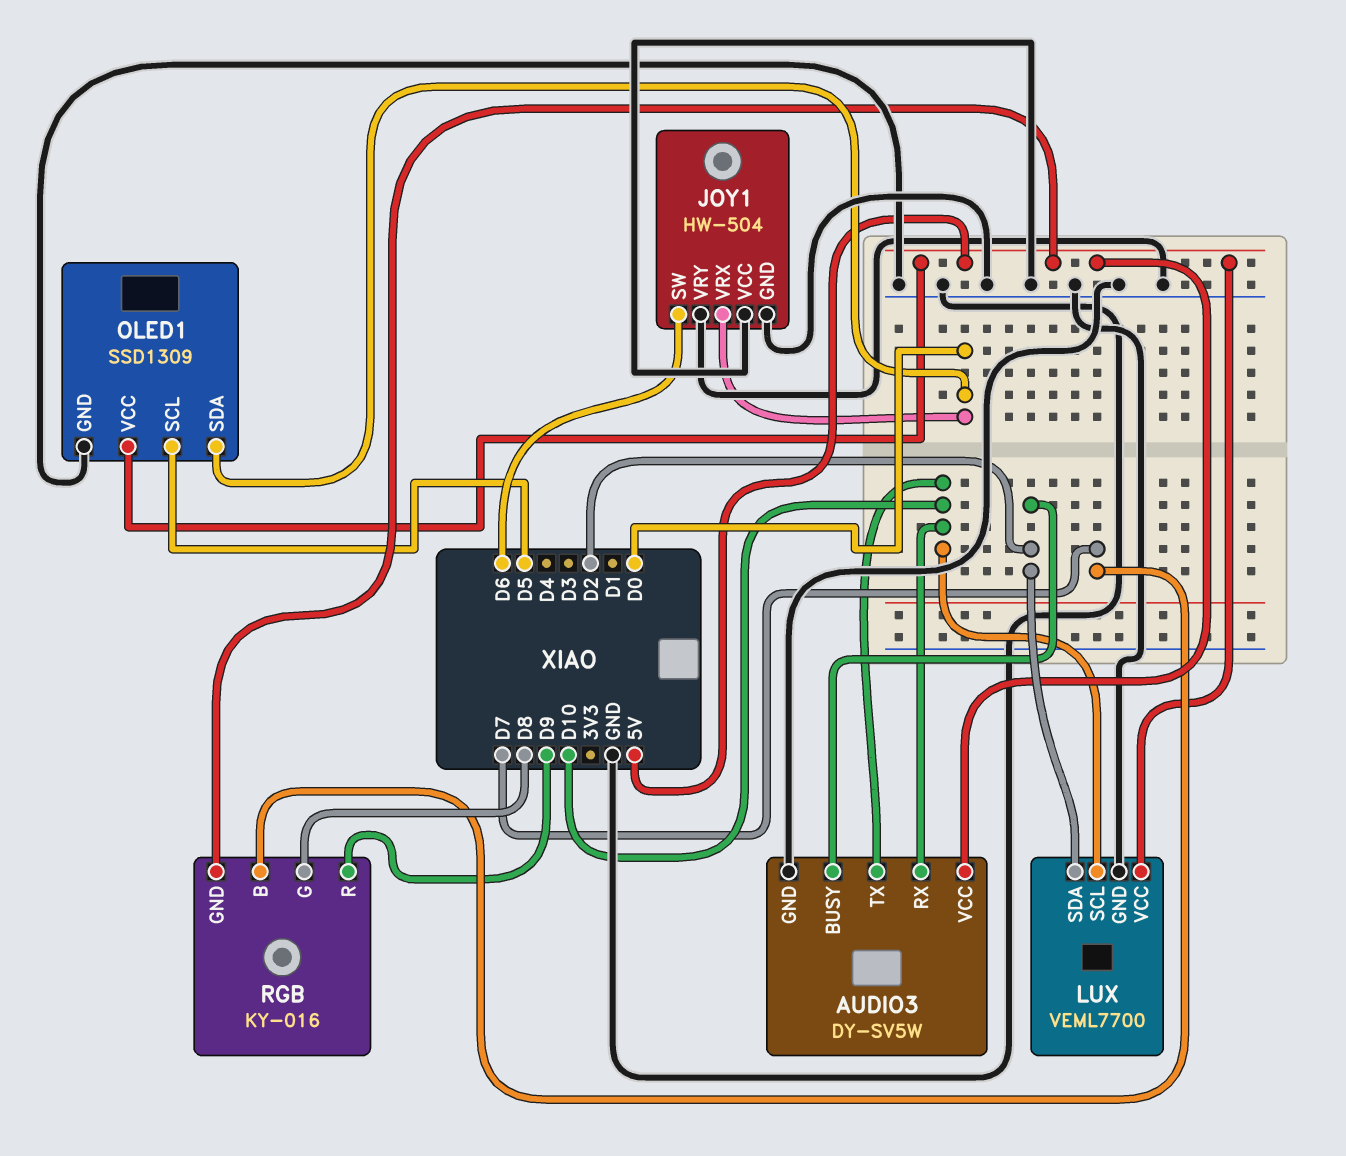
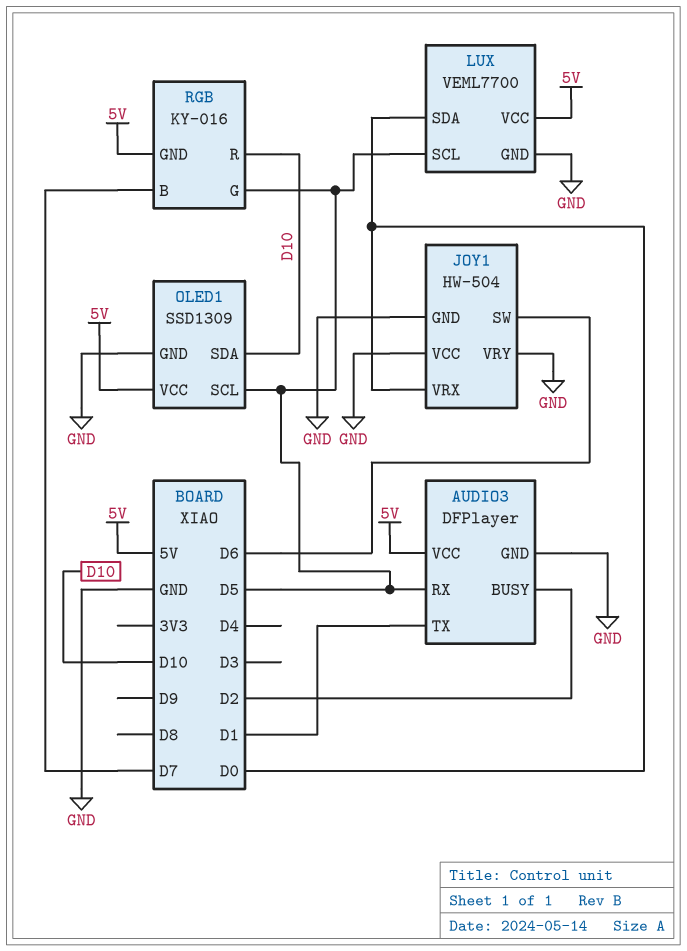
AUDIO3: DY-SV5W -> DFPlayer
AUDIO3 pin RX: D10 -> D5
AUDIO3 pin TX: D10 -> D1
LUX pin SCL: D10 -> D5
LUX pin SDA: D2 -> D0
OLED1 pin SDA: D0 -> D10
RGB pin G: D8 -> D5
RGB pin R: D9 -> D10

